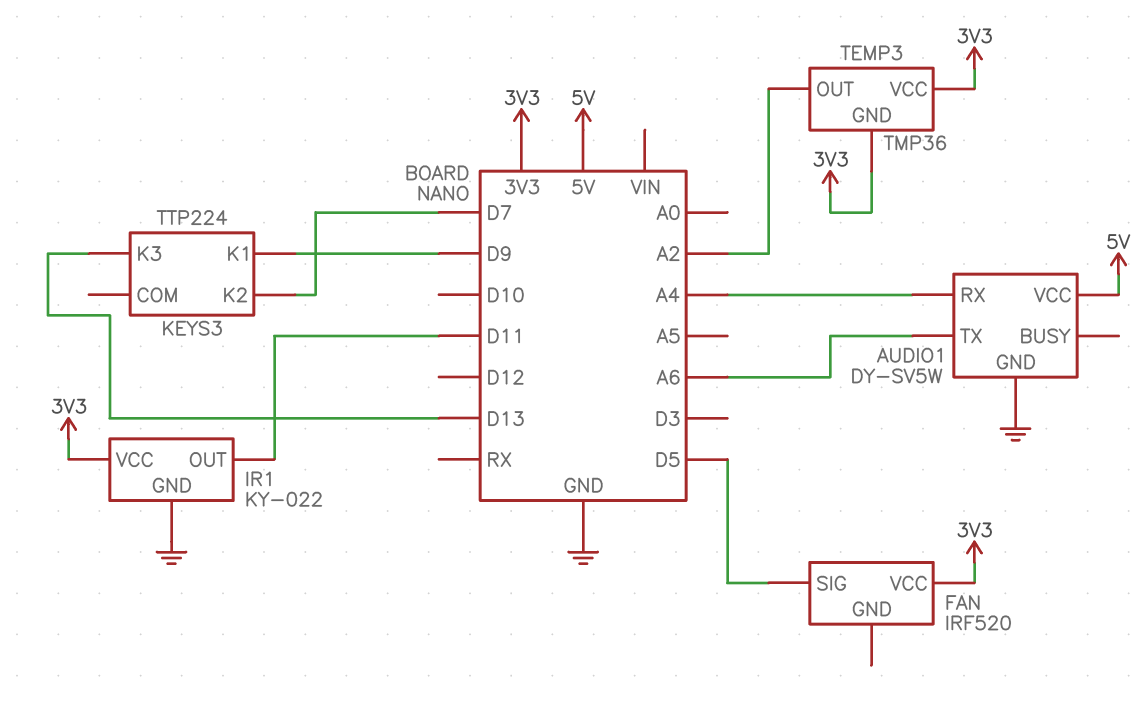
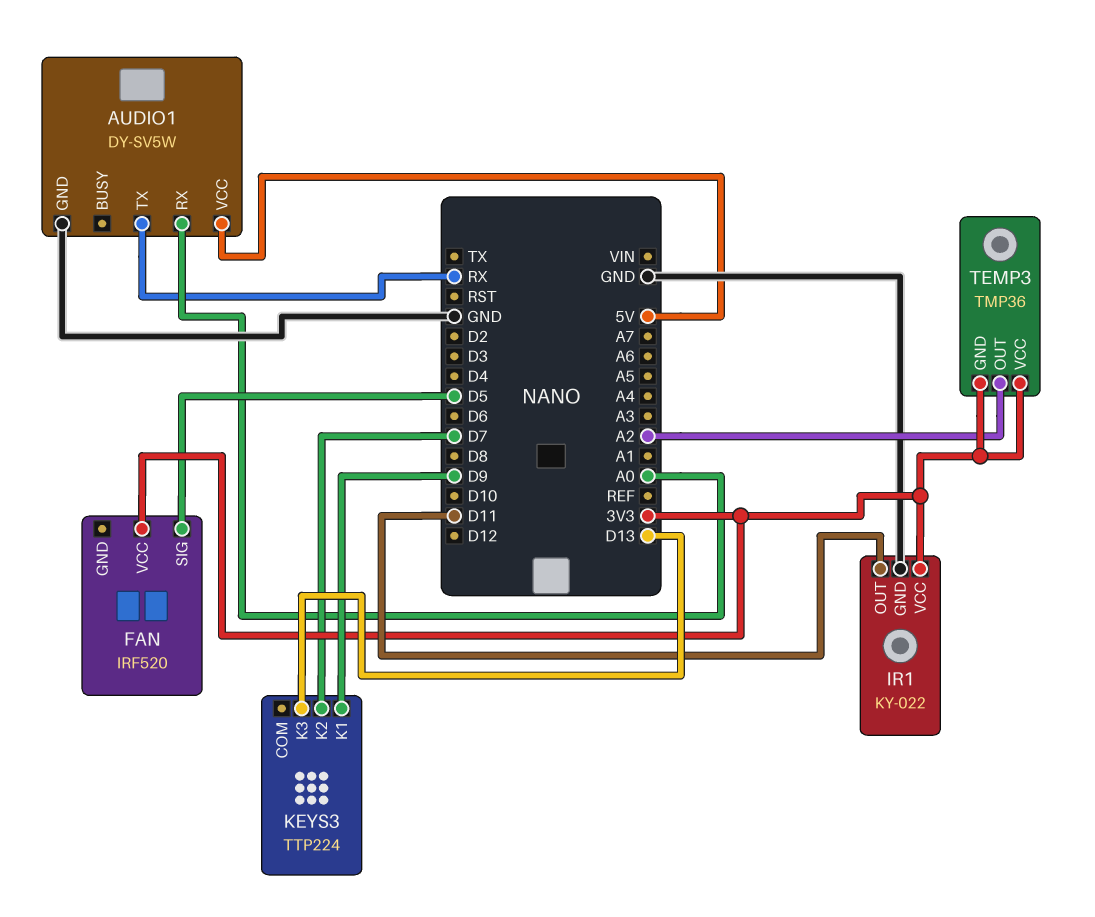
AUDIO1 pin RX: A4 -> A0
AUDIO1 pin TX: A6 -> RX

